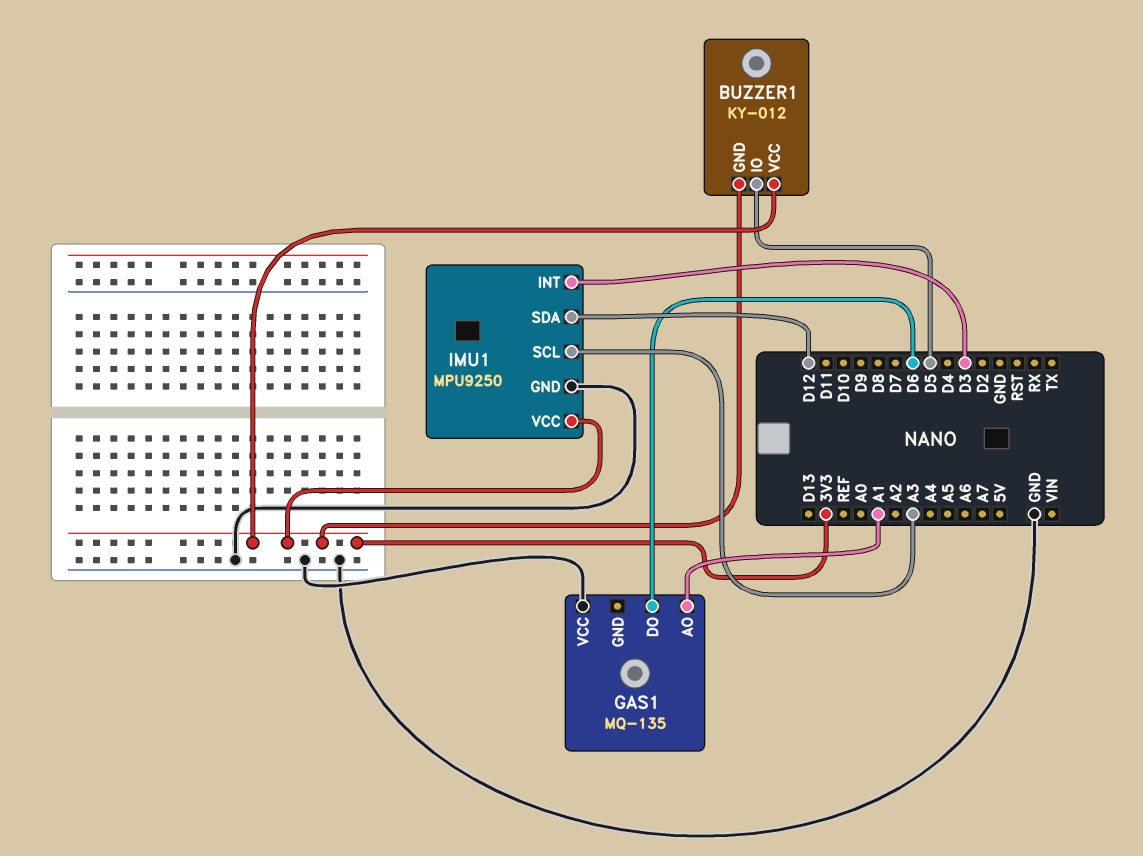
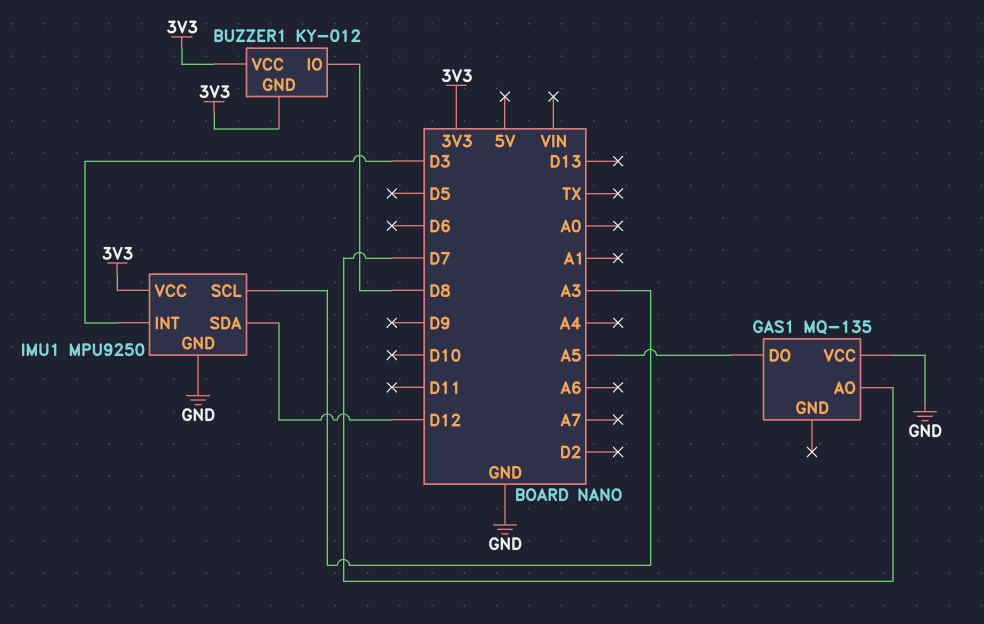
BUZZER1 pin IO: D5 -> D8
GAS1 pin AO: A1 -> D7
GAS1 pin DO: D6 -> A5

